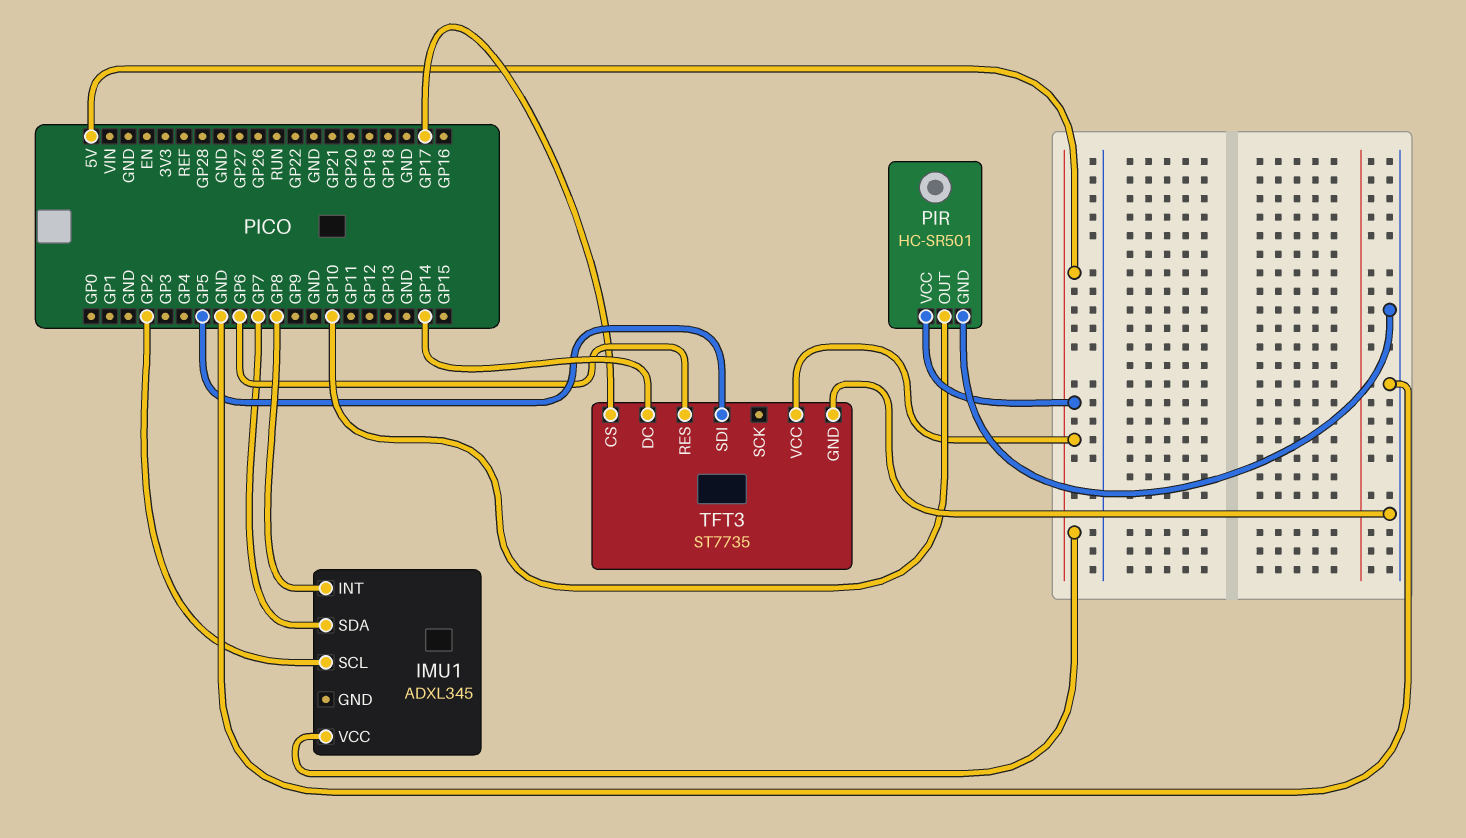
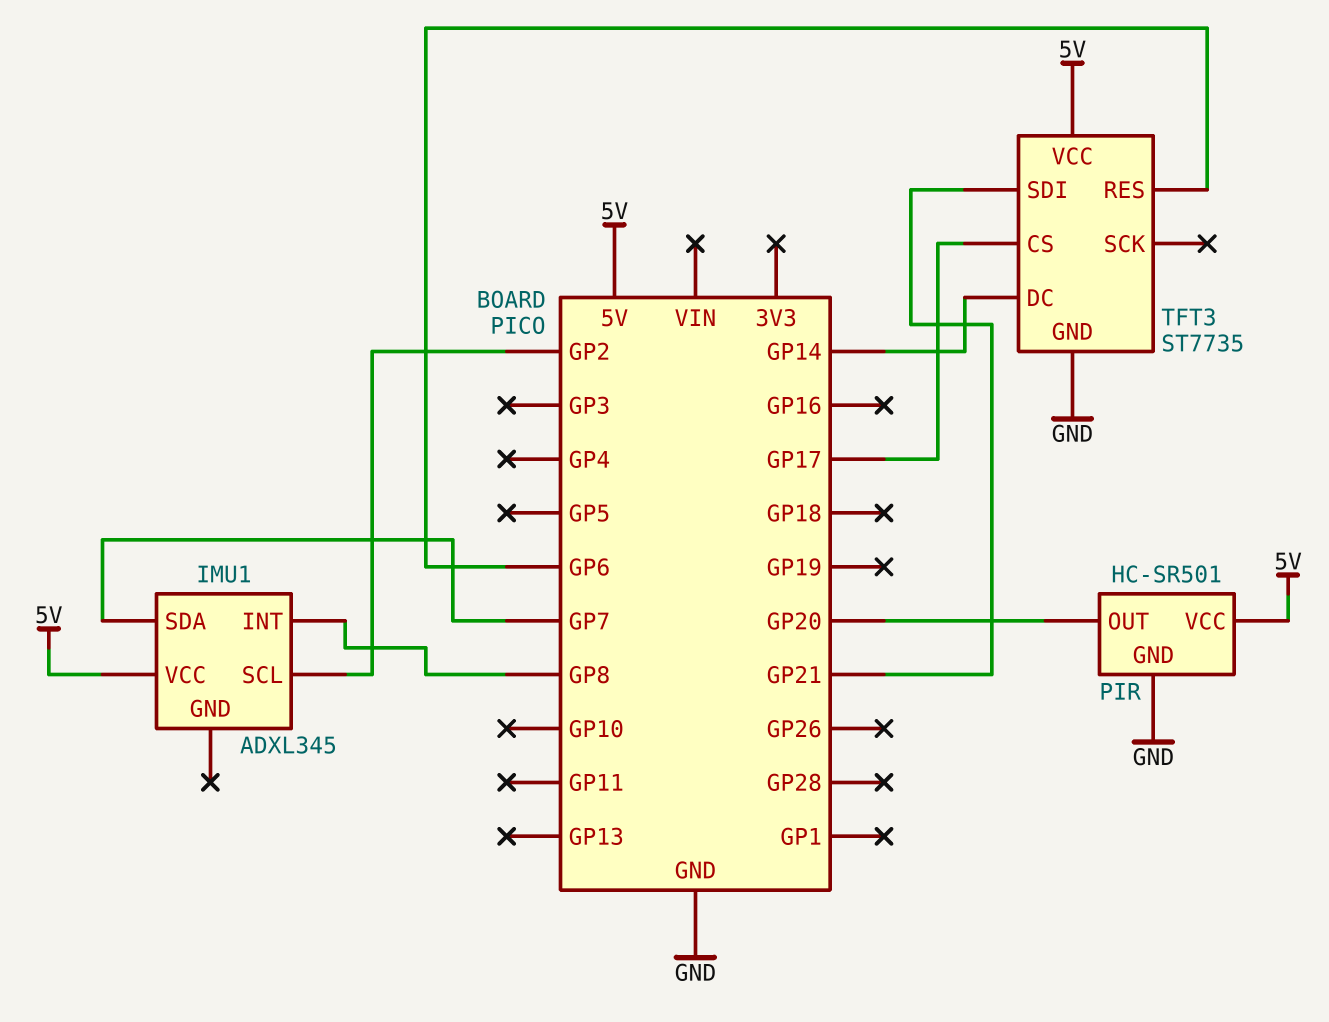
PIR pin OUT: GP10 -> GP20
TFT3 pin SDI: GP5 -> GP21

